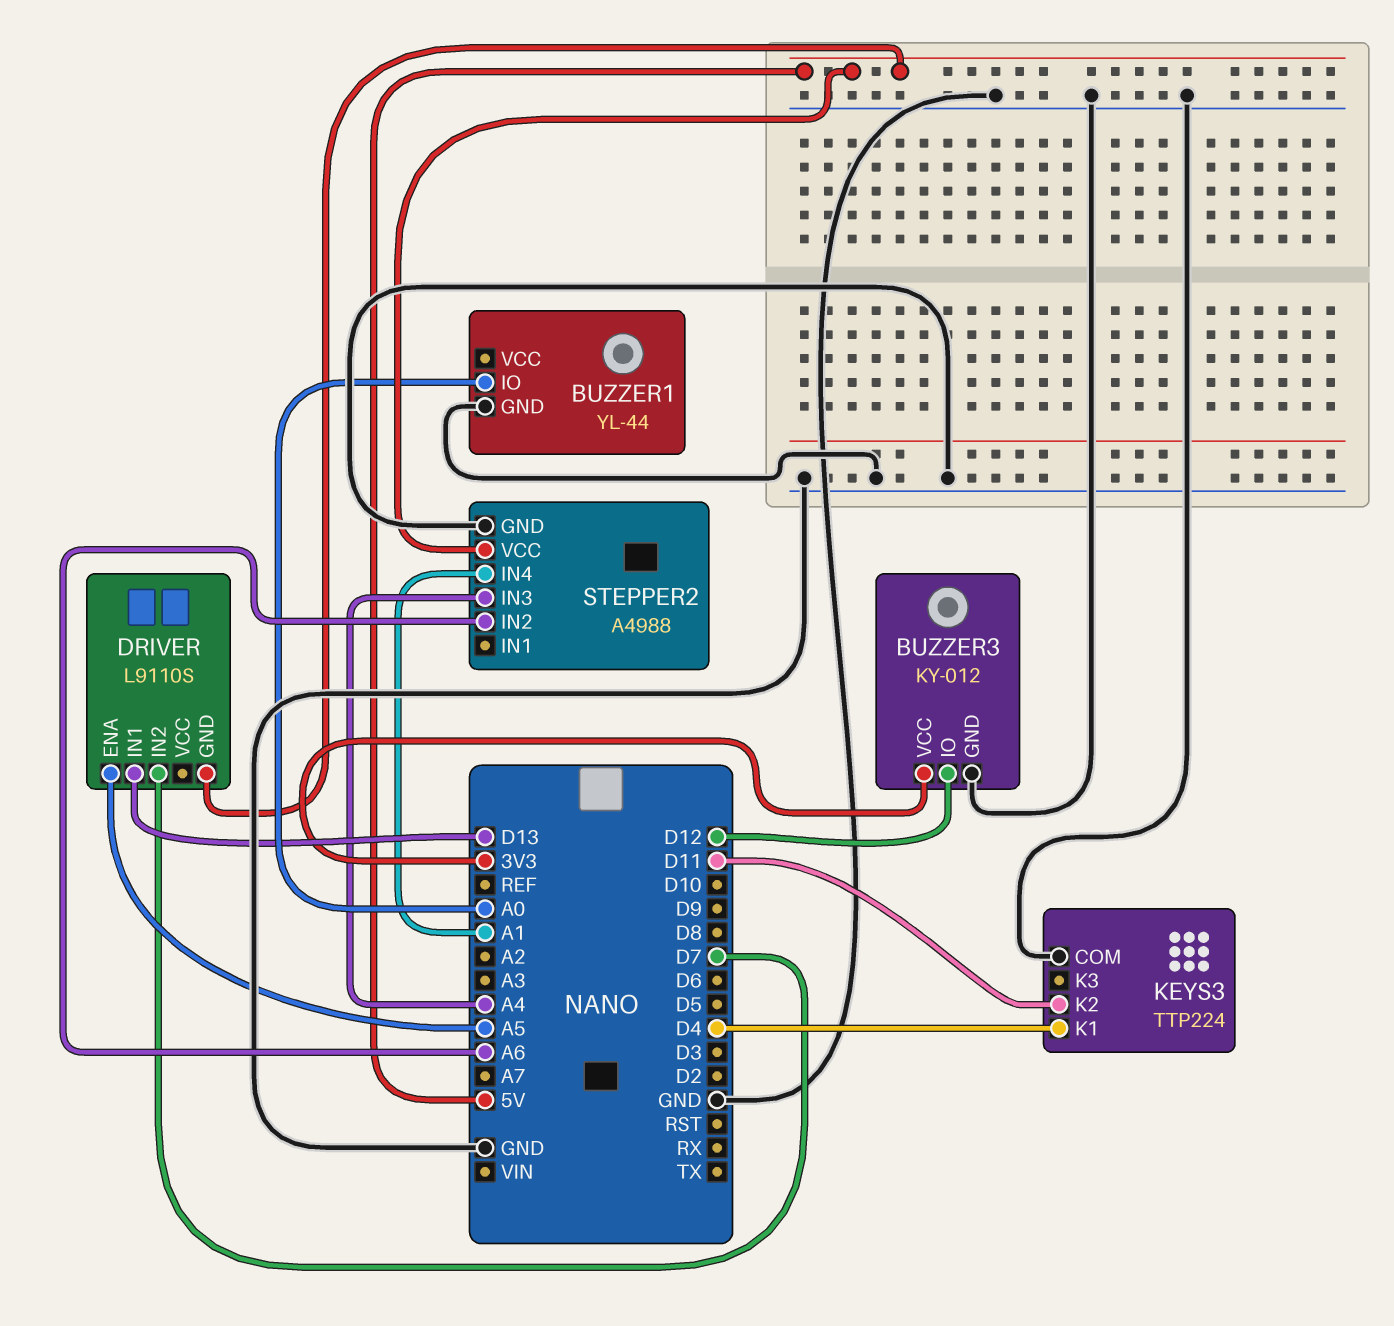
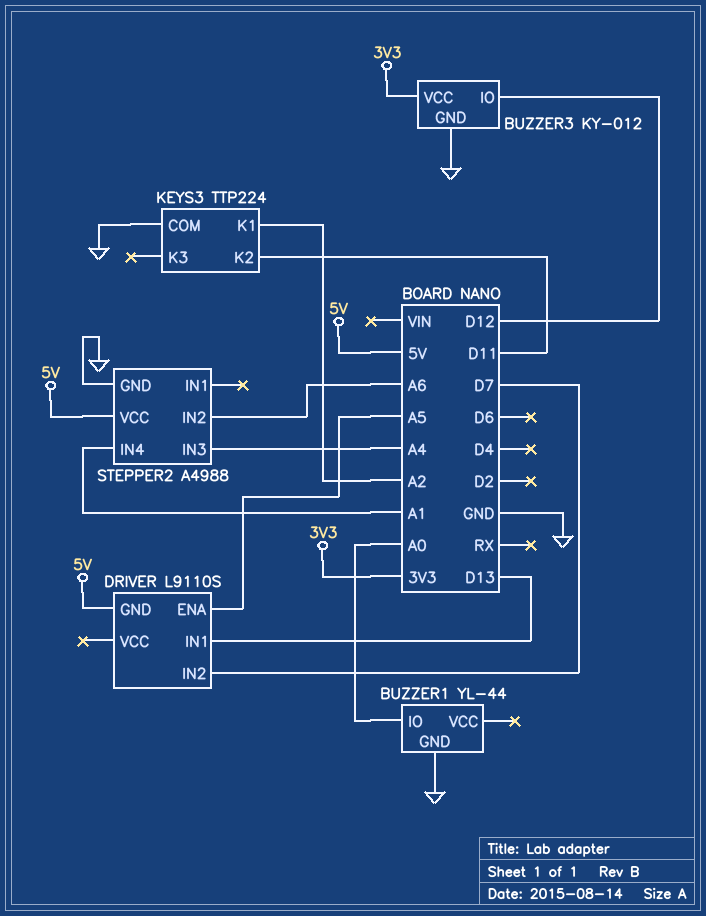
KEYS3 pin K1: D4 -> A2

